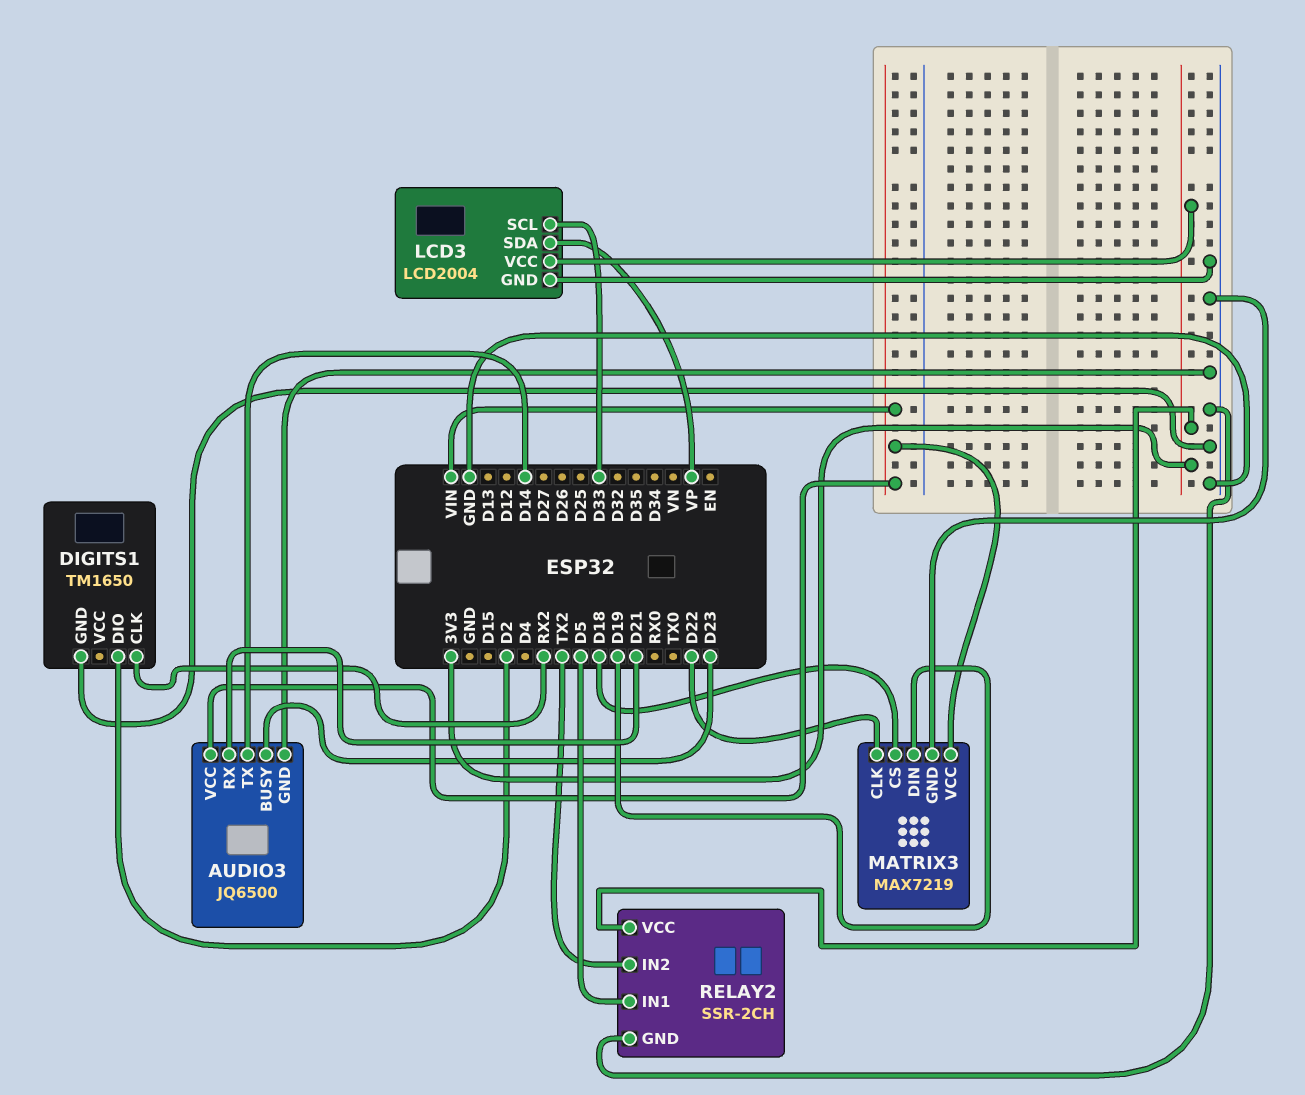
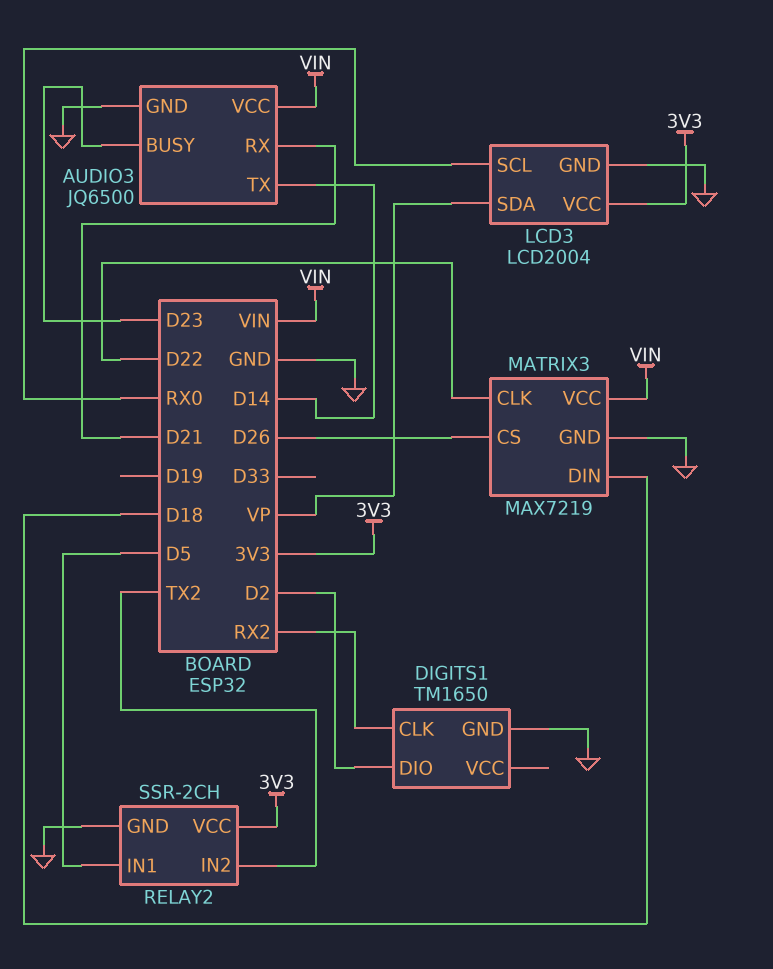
LCD3 pin SCL: D33 -> RX0
MATRIX3 pin CS: D18 -> D26
MATRIX3 pin DIN: D19 -> D18

